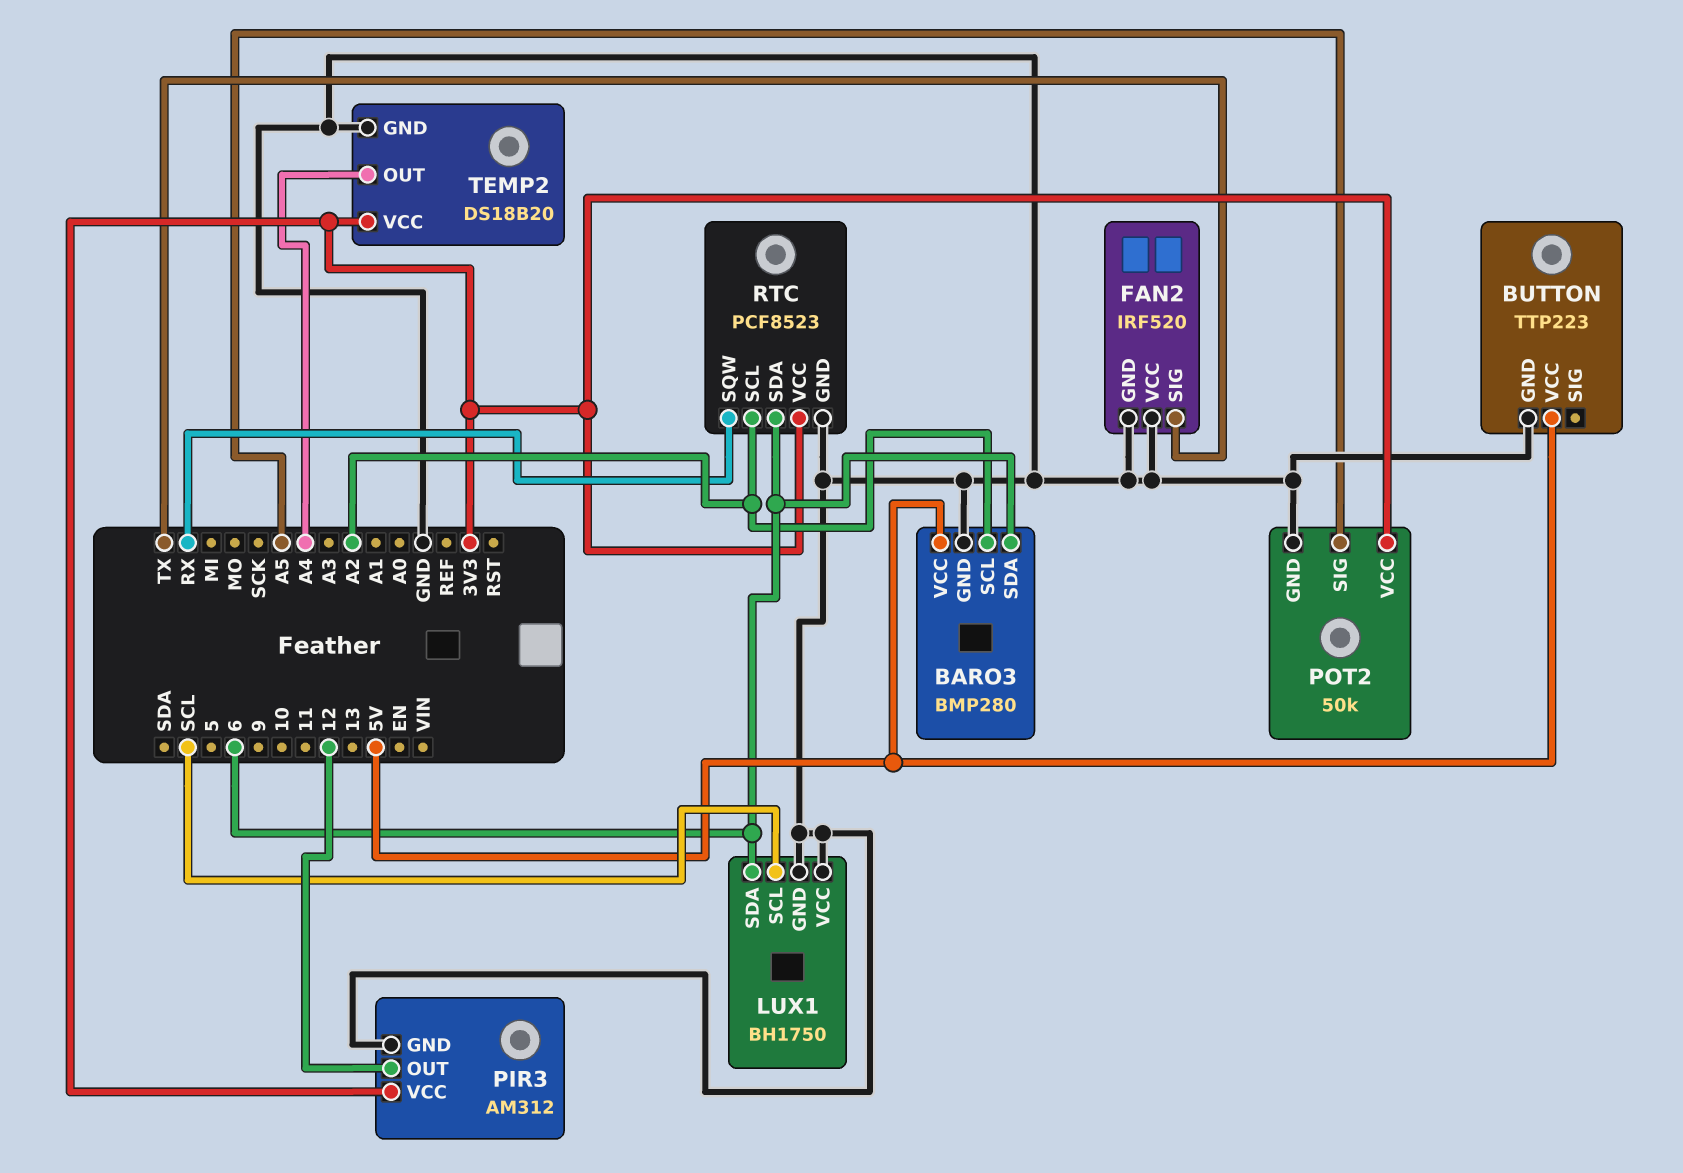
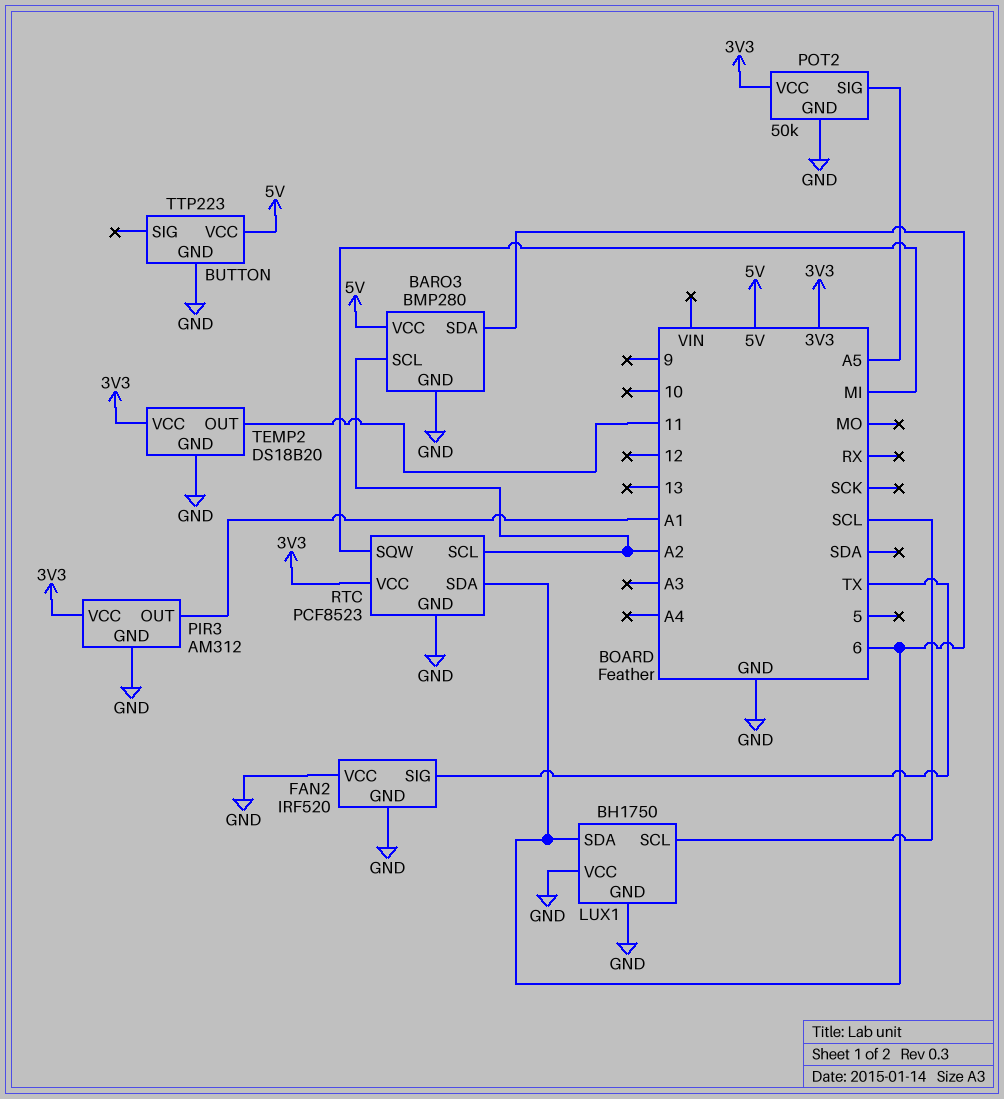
PIR3 pin OUT: 12 -> A1
RTC pin SQW: RX -> MI
TEMP2 pin OUT: A4 -> 11

